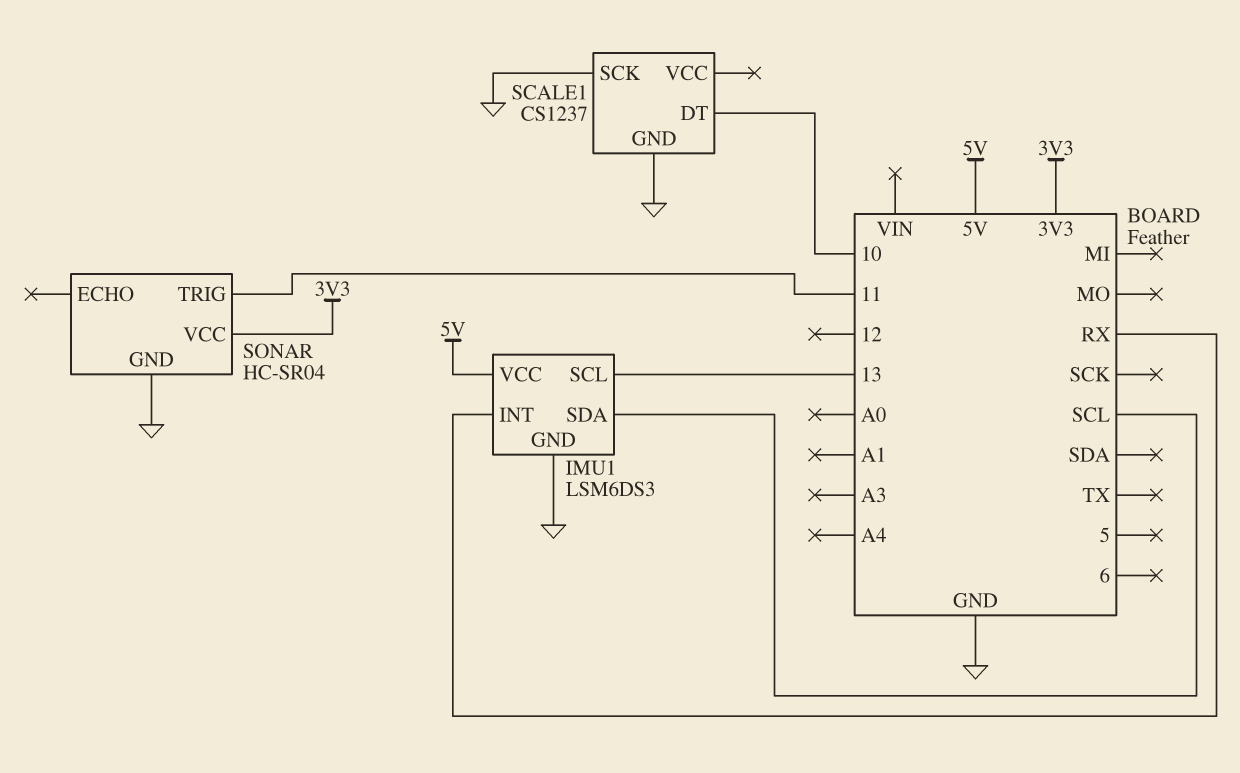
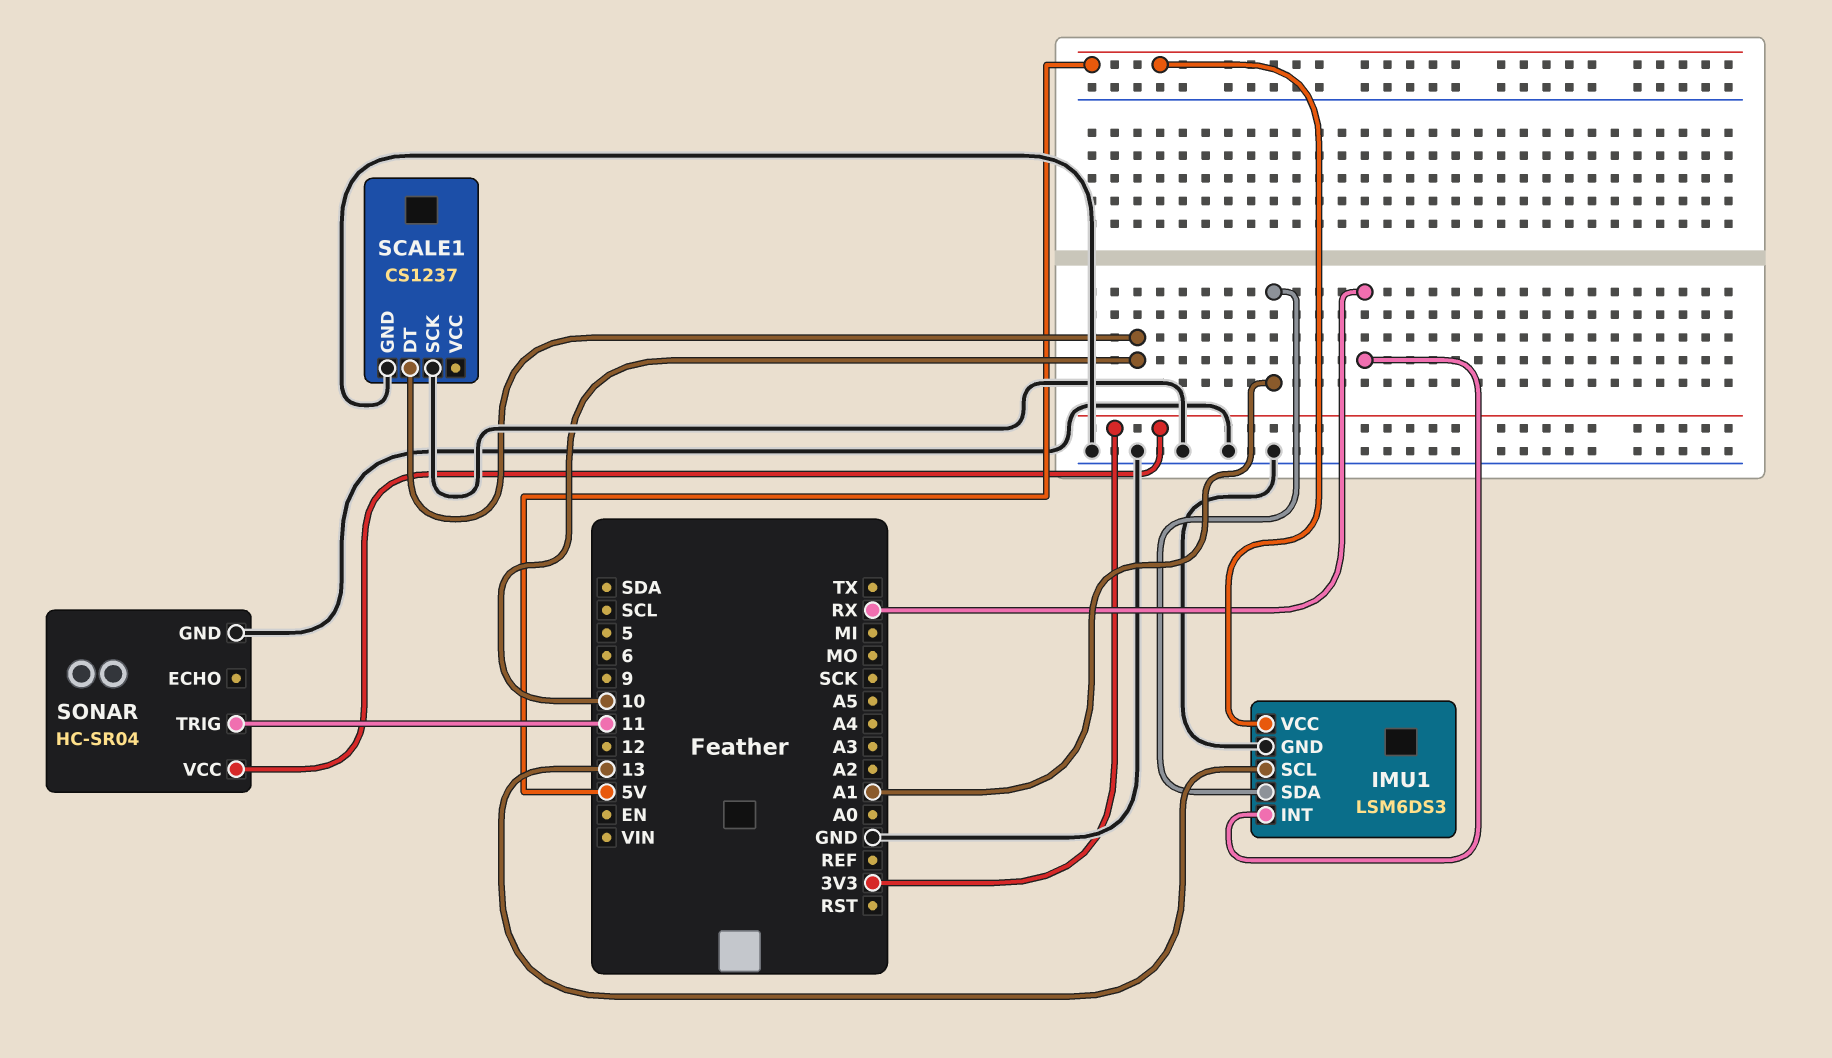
IMU1 pin SDA: SCL -> A1

